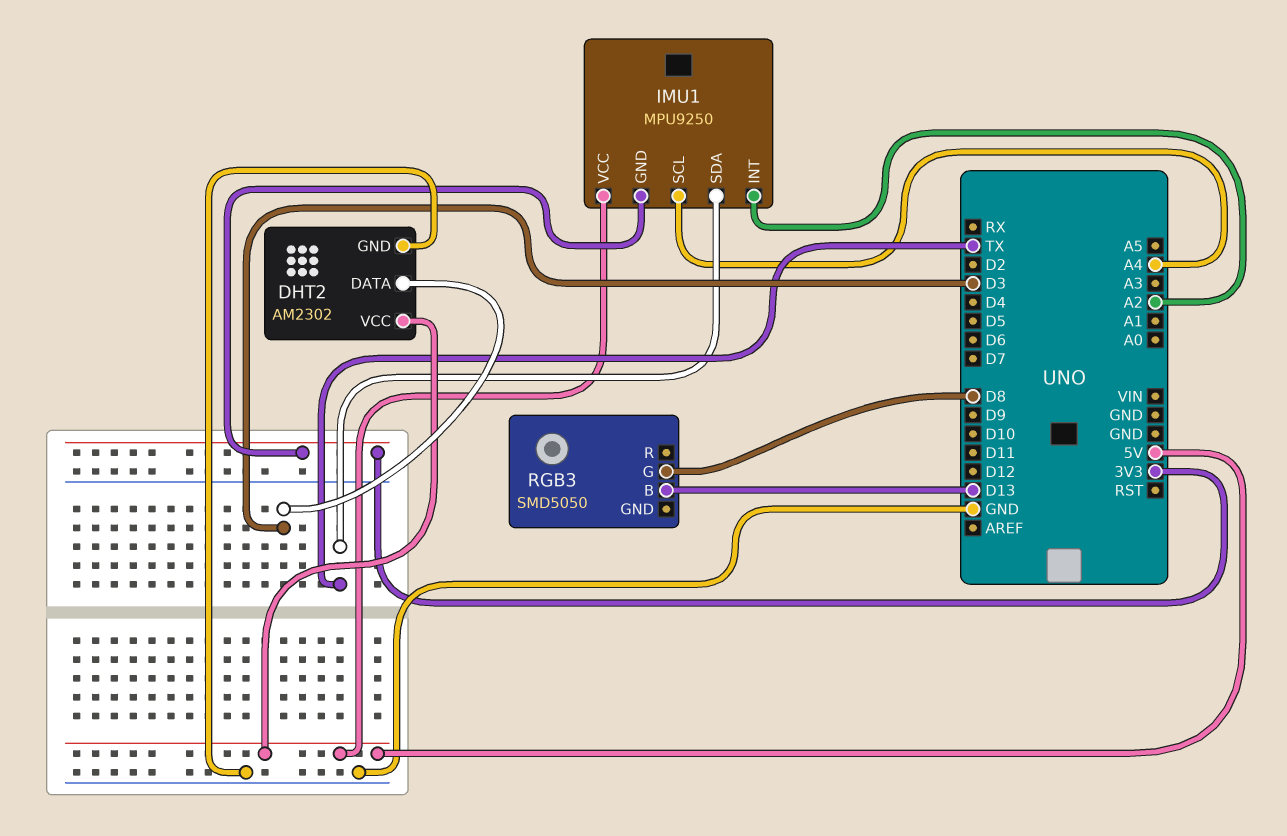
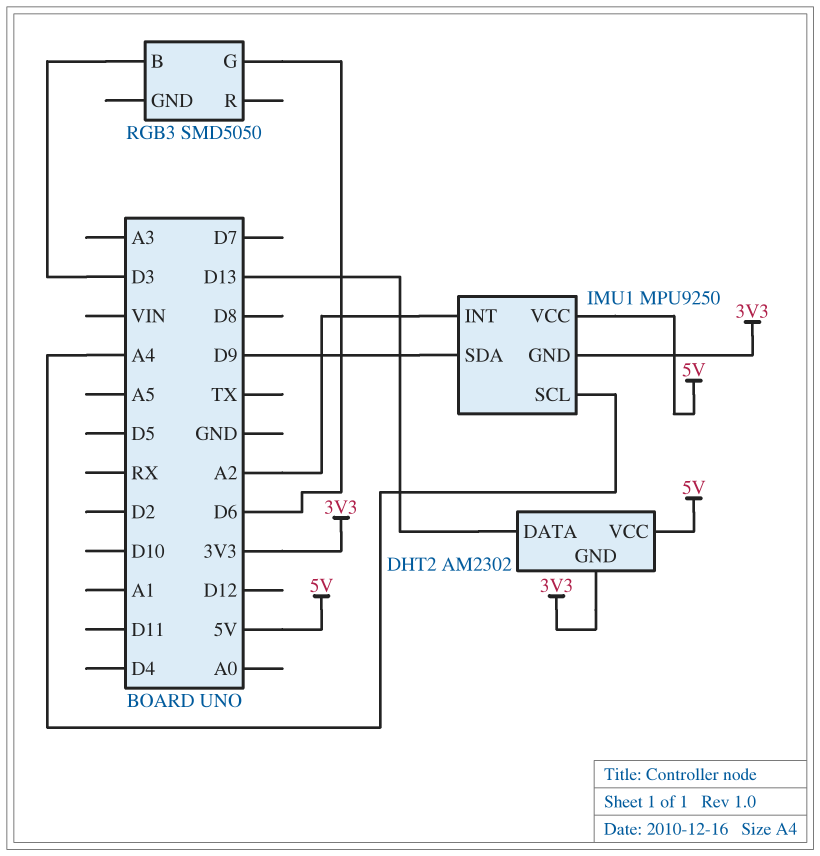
DHT2 pin DATA: D3 -> D13
DHT2 pin GND: GND -> 3V3
IMU1 pin SDA: TX -> D9
RGB3 pin B: D13 -> D3
RGB3 pin G: D8 -> D6

